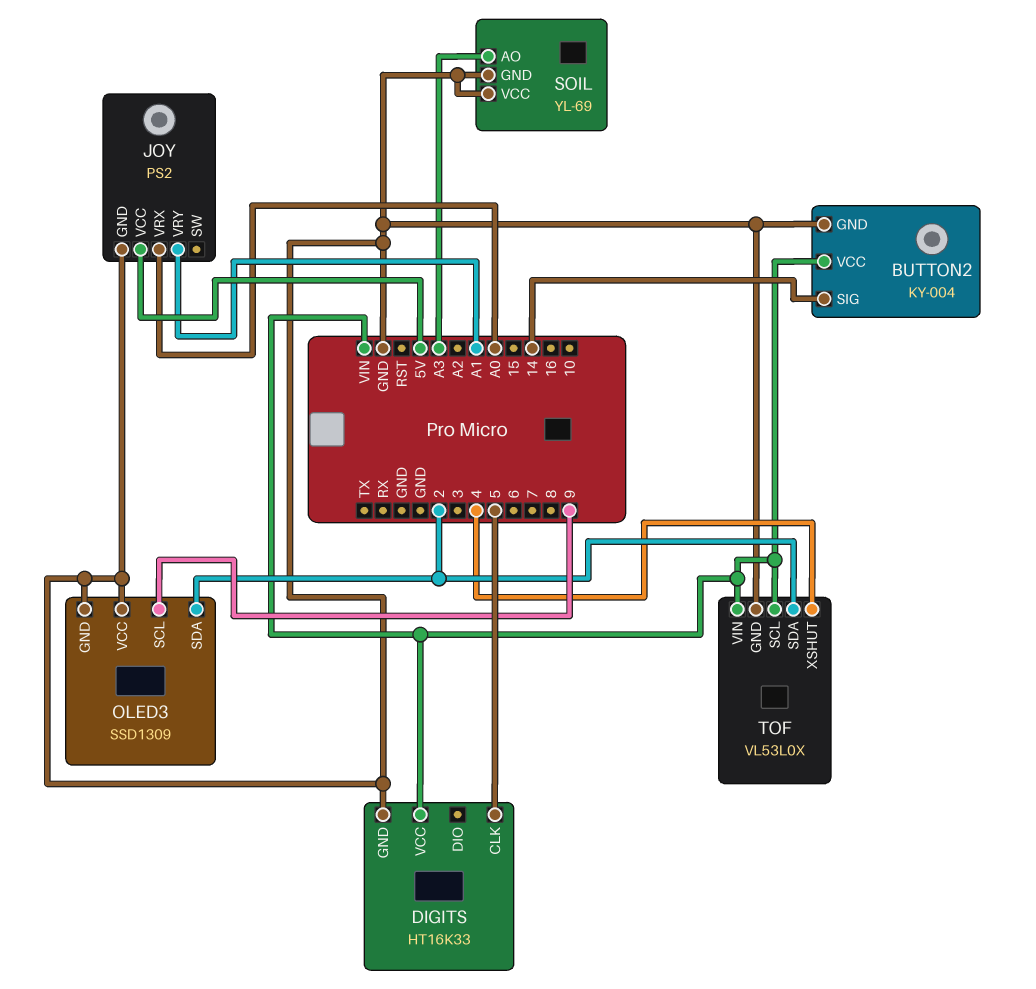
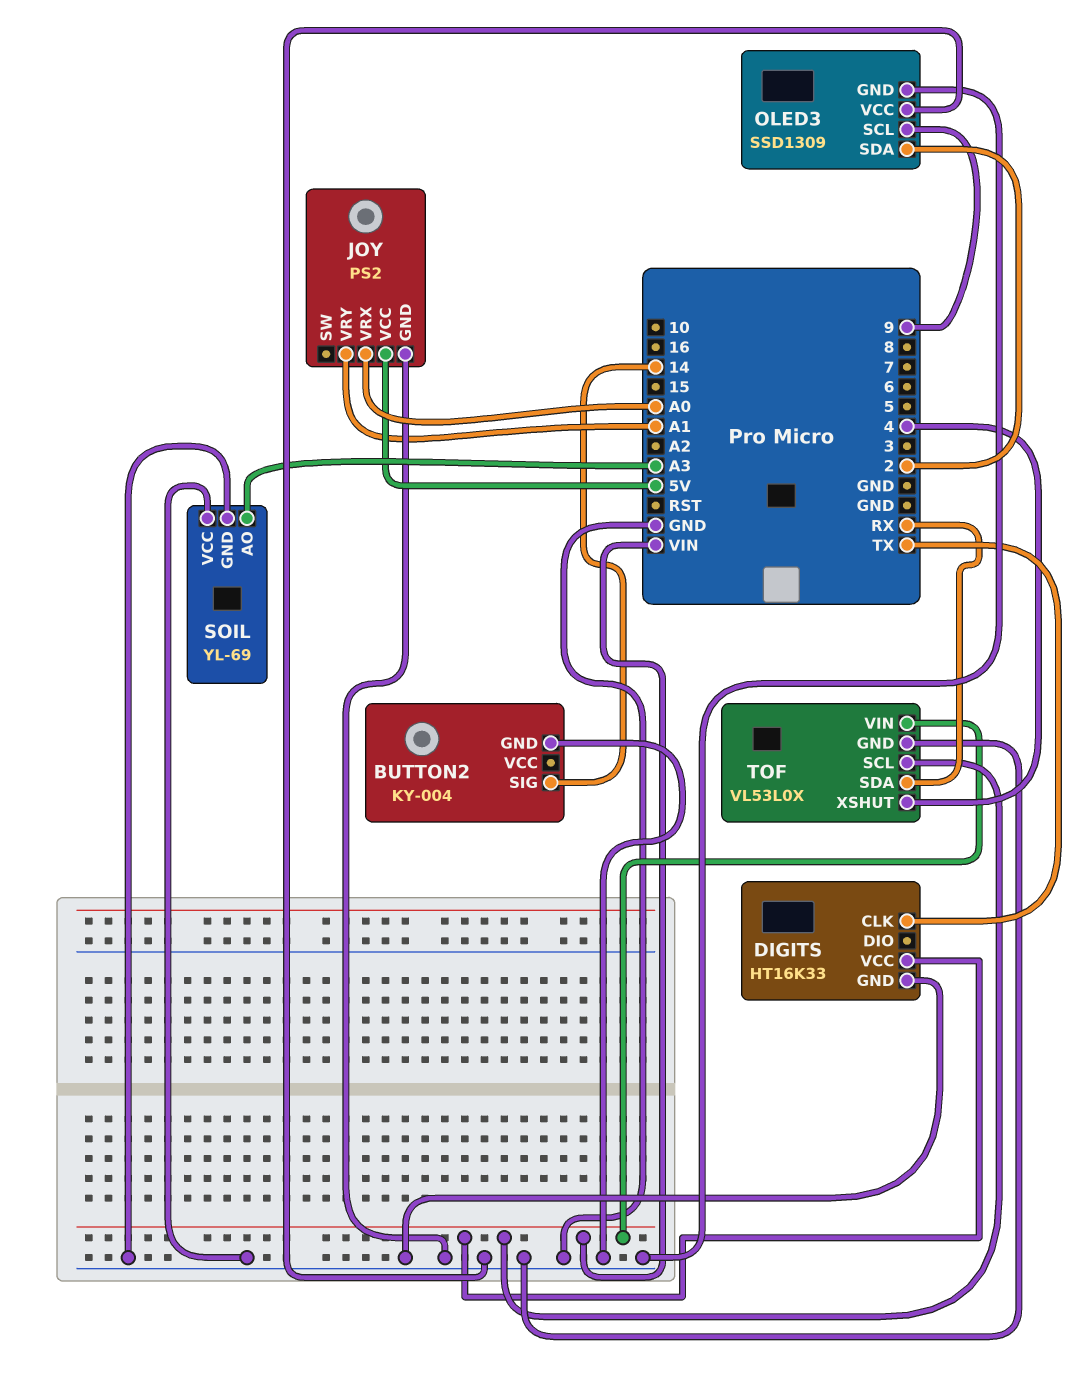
BUTTON2 pin VCC: VIN -> none
DIGITS pin CLK: 5 -> TX
TOF pin SDA: 2 -> RX

